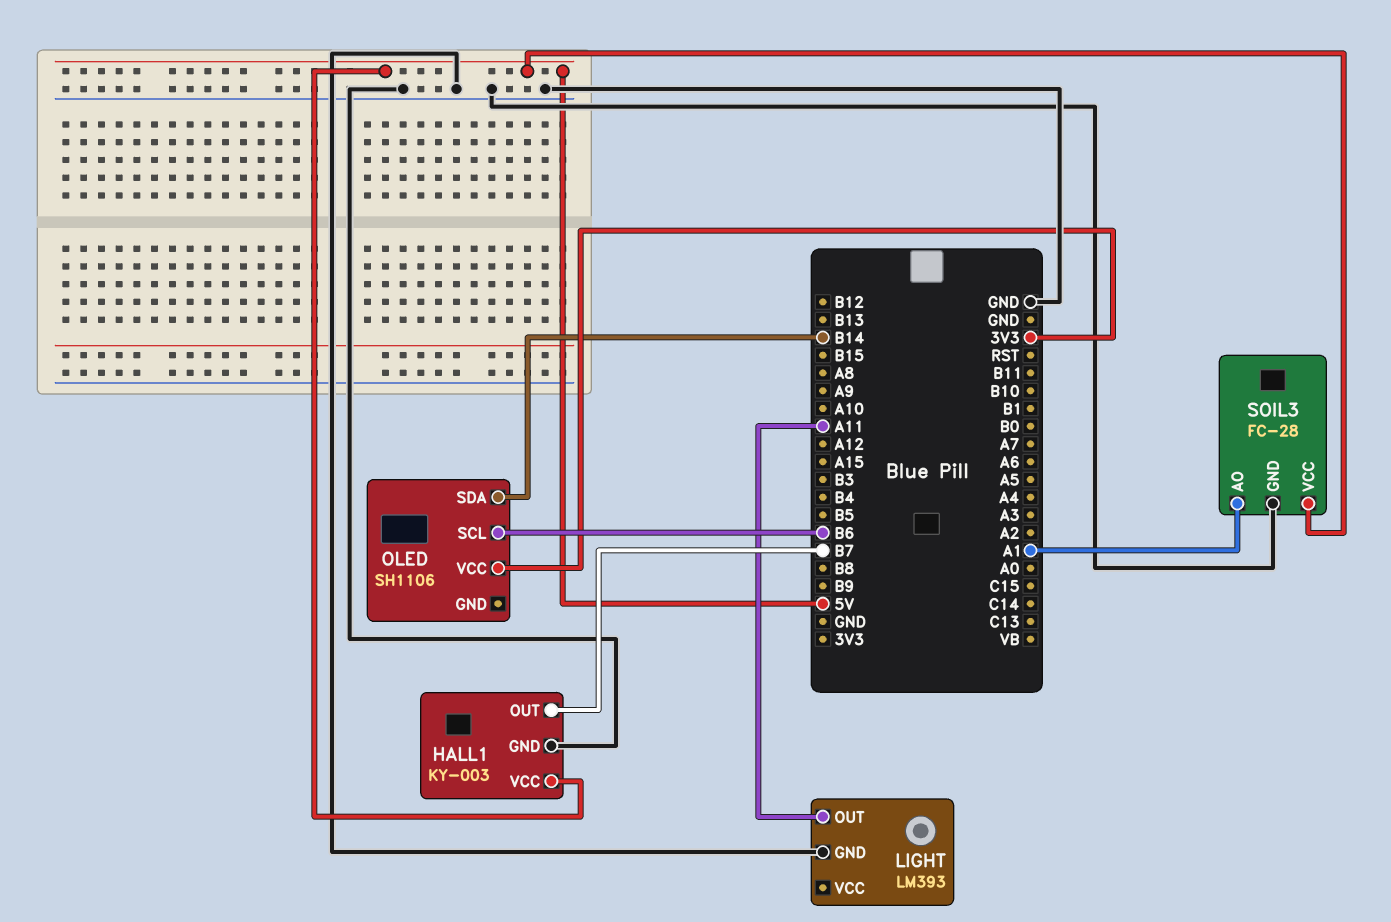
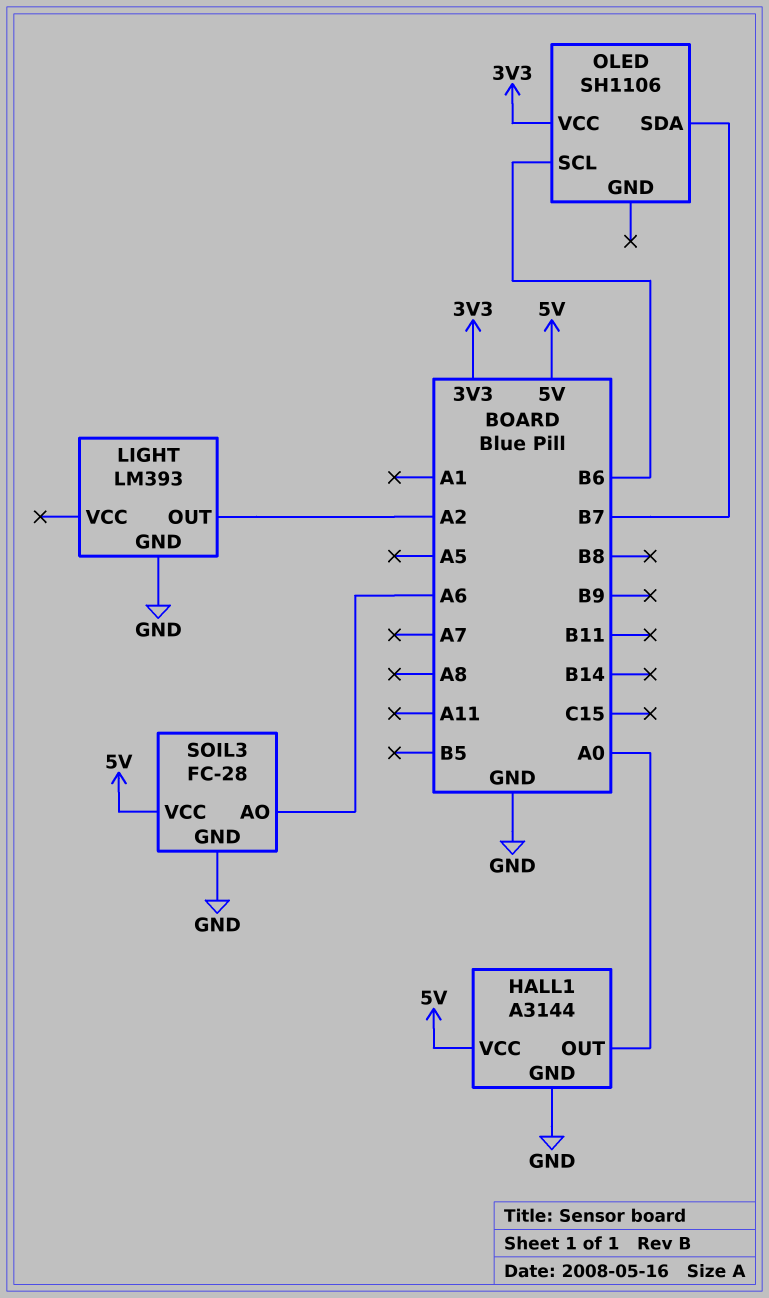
HALL1: KY-003 -> A3144
HALL1 pin OUT: B7 -> A0
LIGHT pin OUT: A11 -> A2
OLED pin SDA: B14 -> B7
SOIL3 pin AO: A1 -> A6

